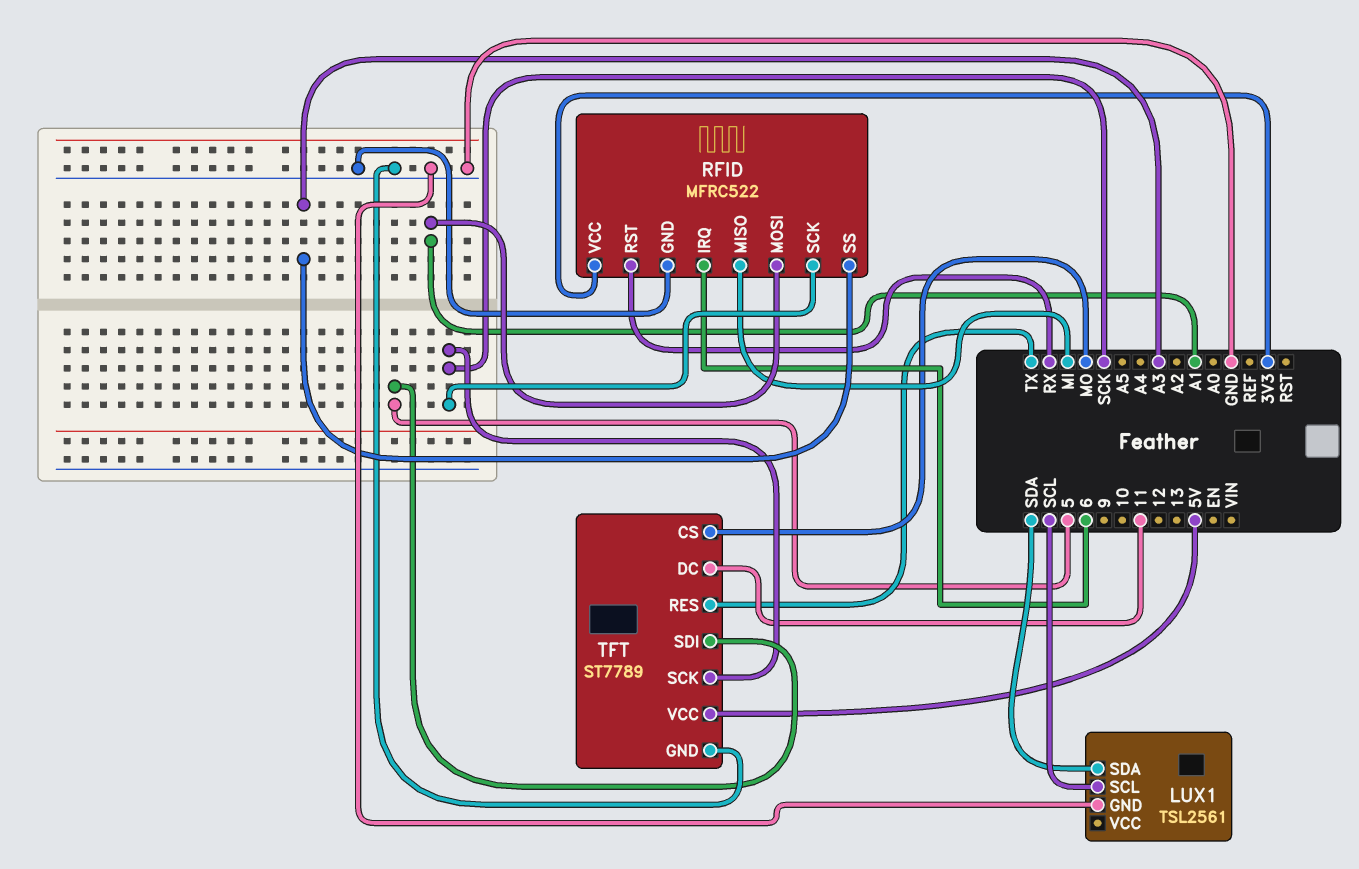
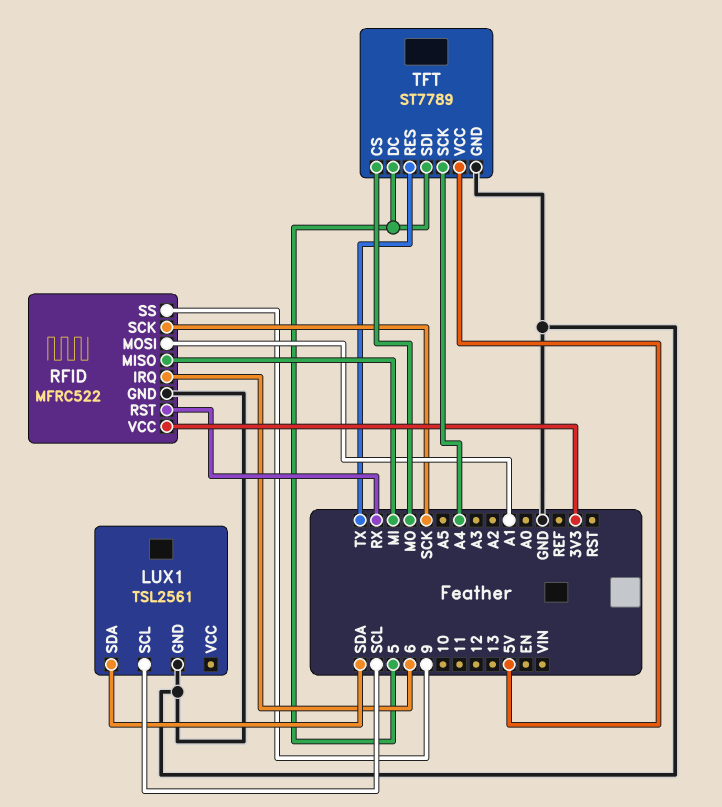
RFID pin SS: A3 -> 9
TFT pin DC: 11 -> 5
TFT pin SCK: SCK -> A4

